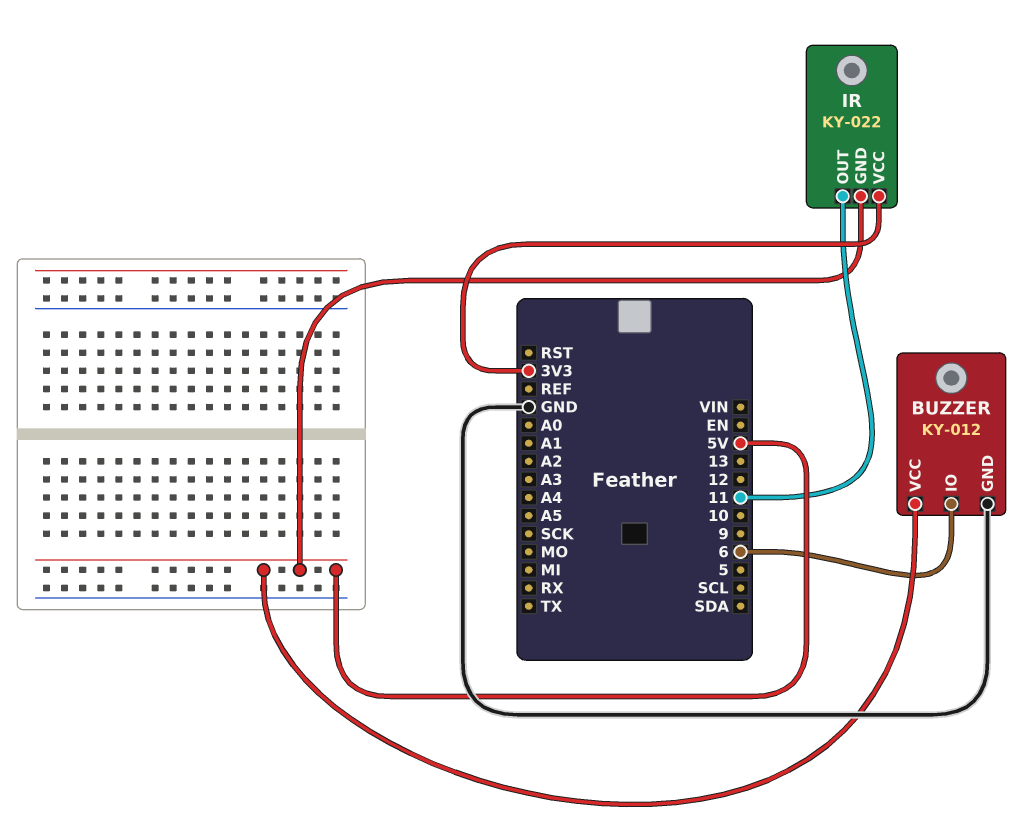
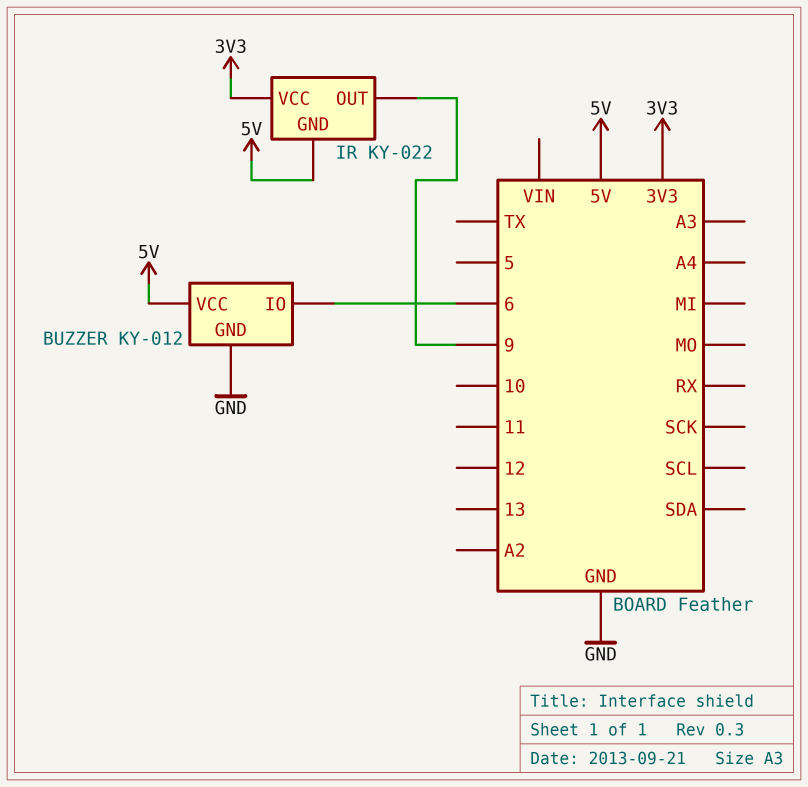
IR pin OUT: 11 -> 9

